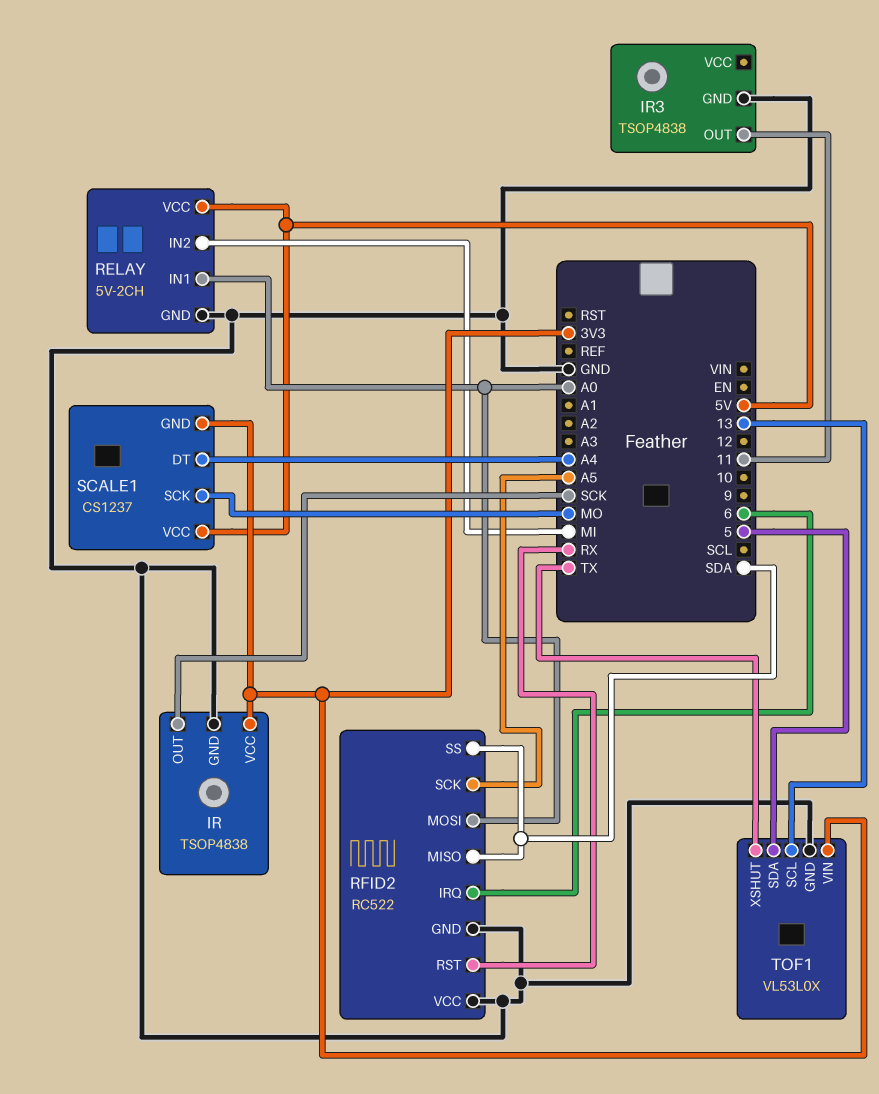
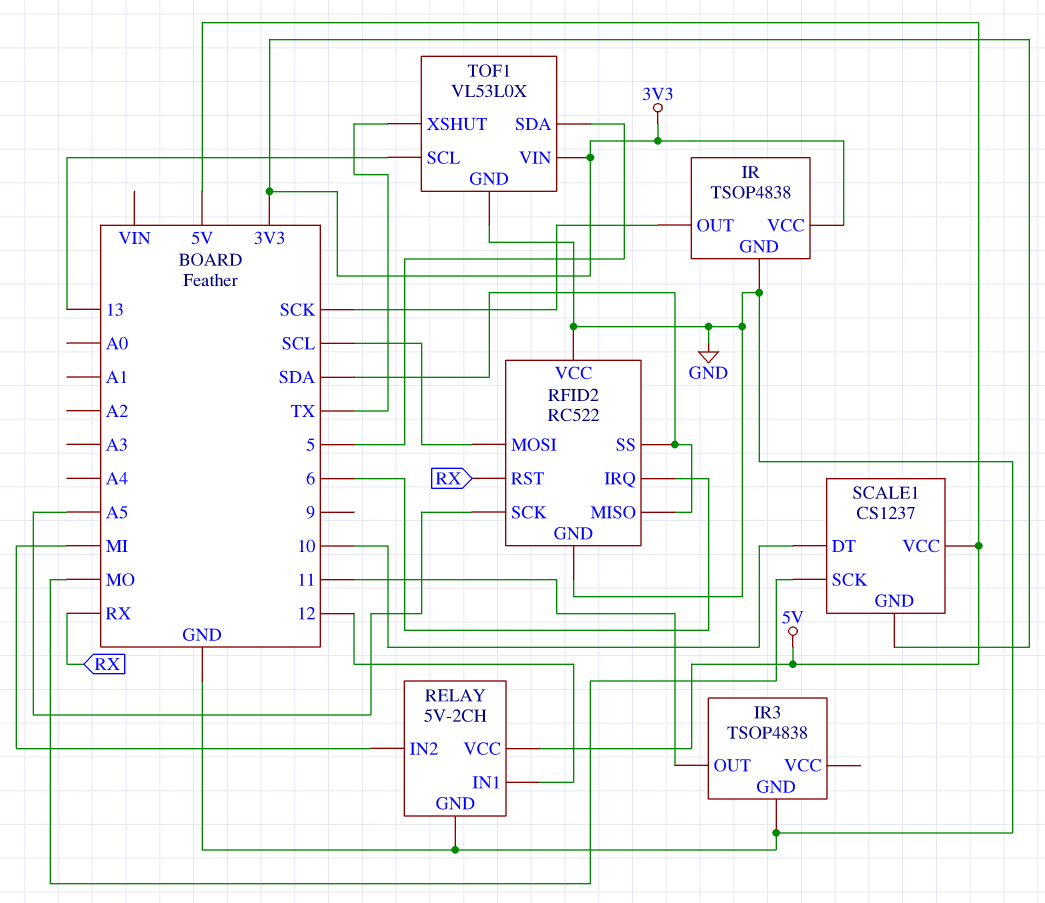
RELAY pin IN1: A0 -> 12
RFID2 pin MOSI: A0 -> SCL
SCALE1 pin DT: A4 -> 10

